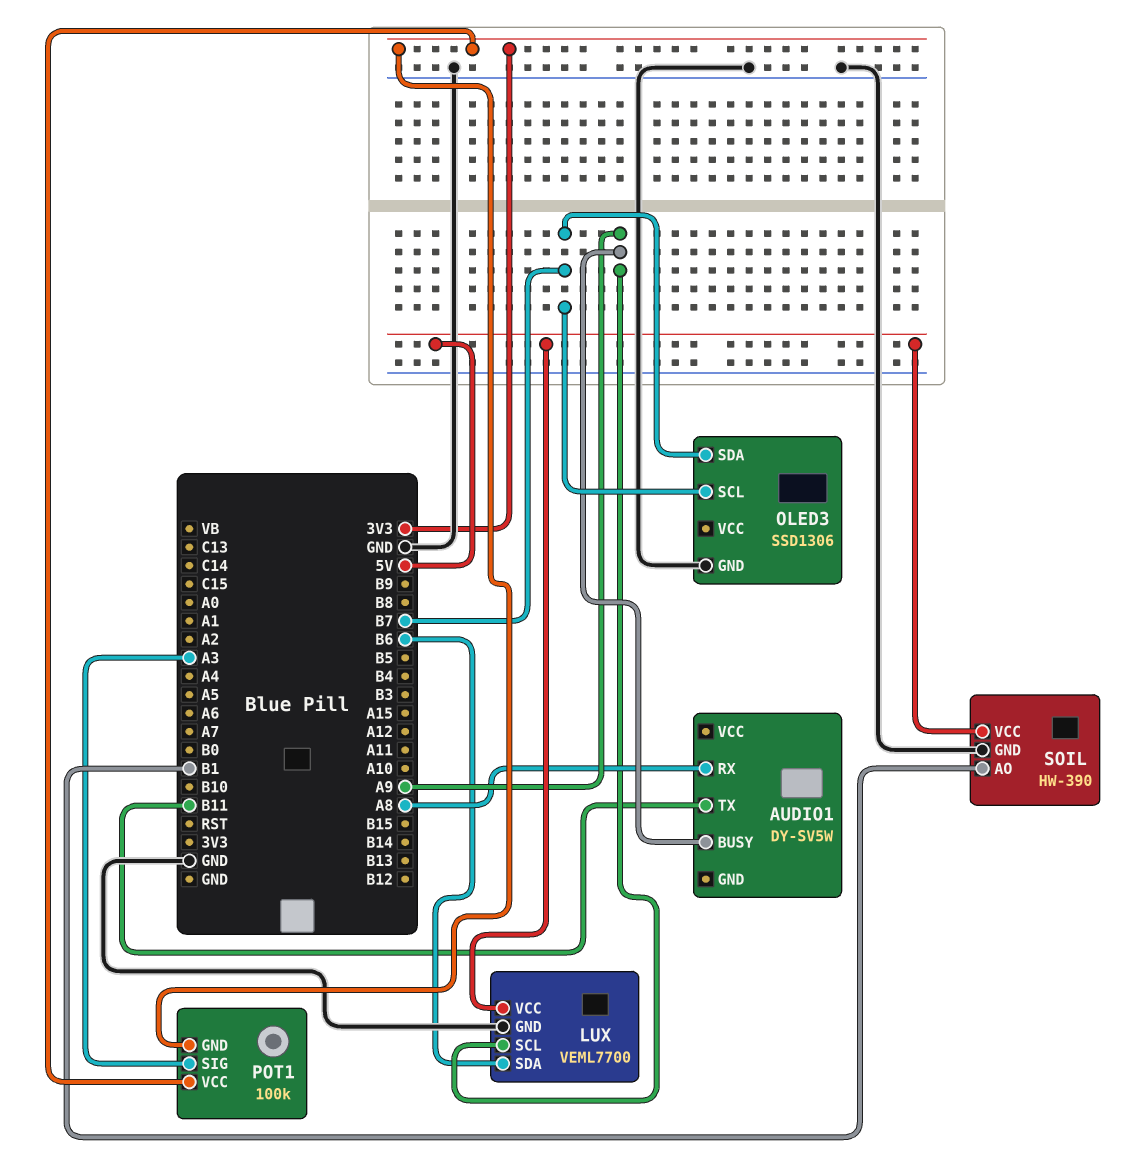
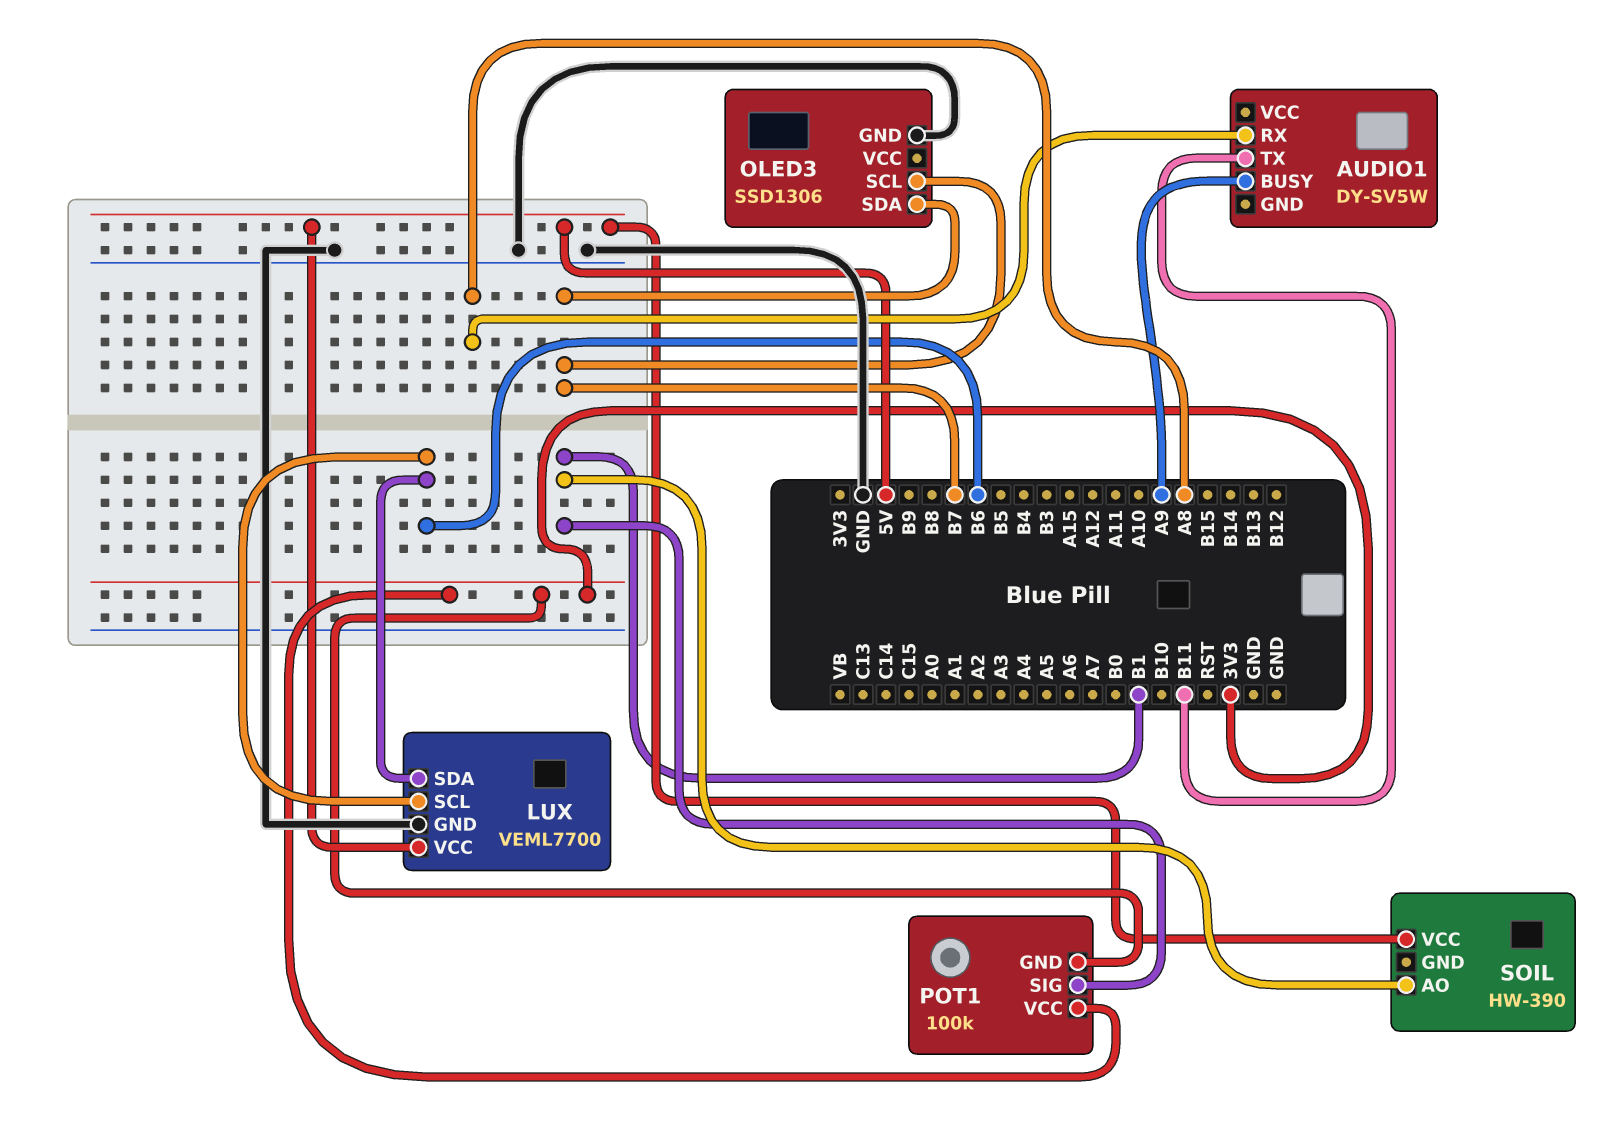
LUX pin SCL: A9 -> B6
POT1 pin SIG: A3 -> B1
SOIL pin GND: GND -> none

